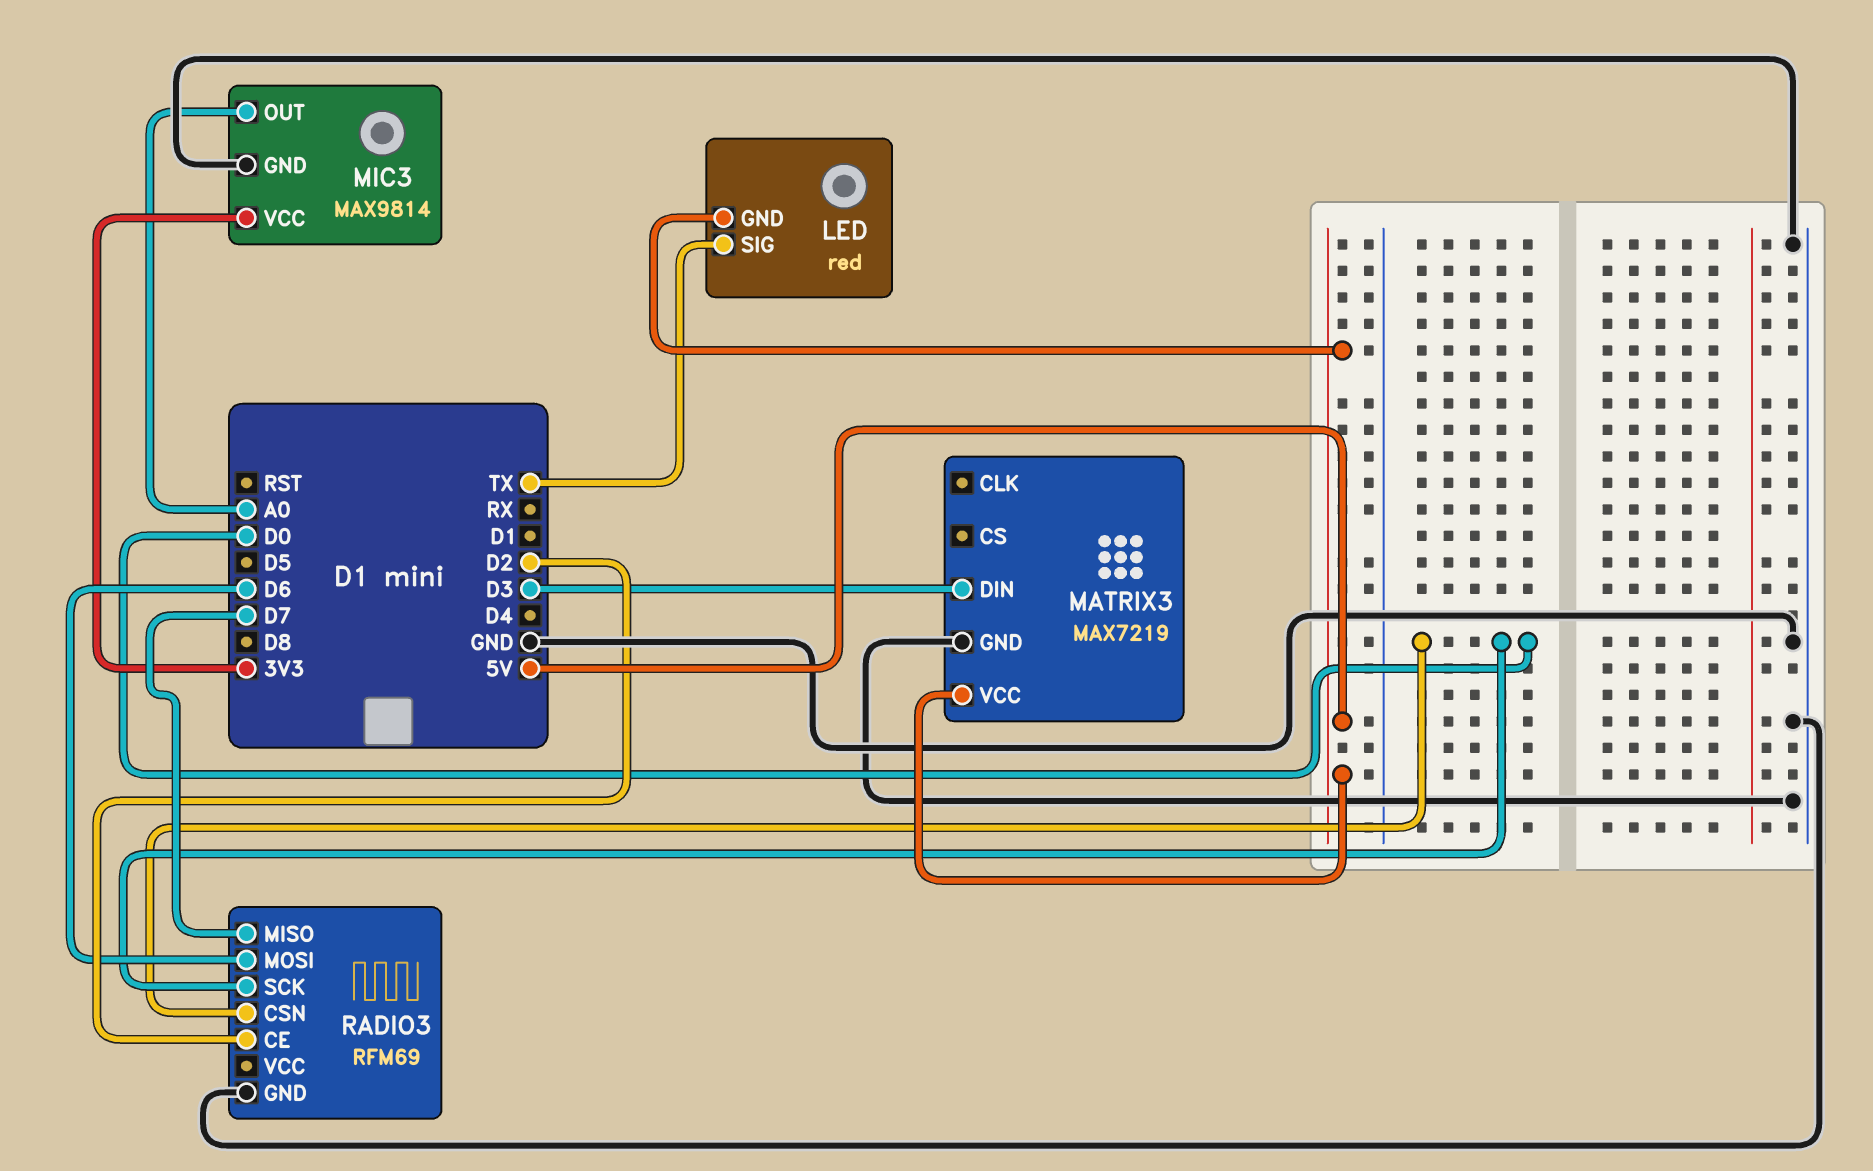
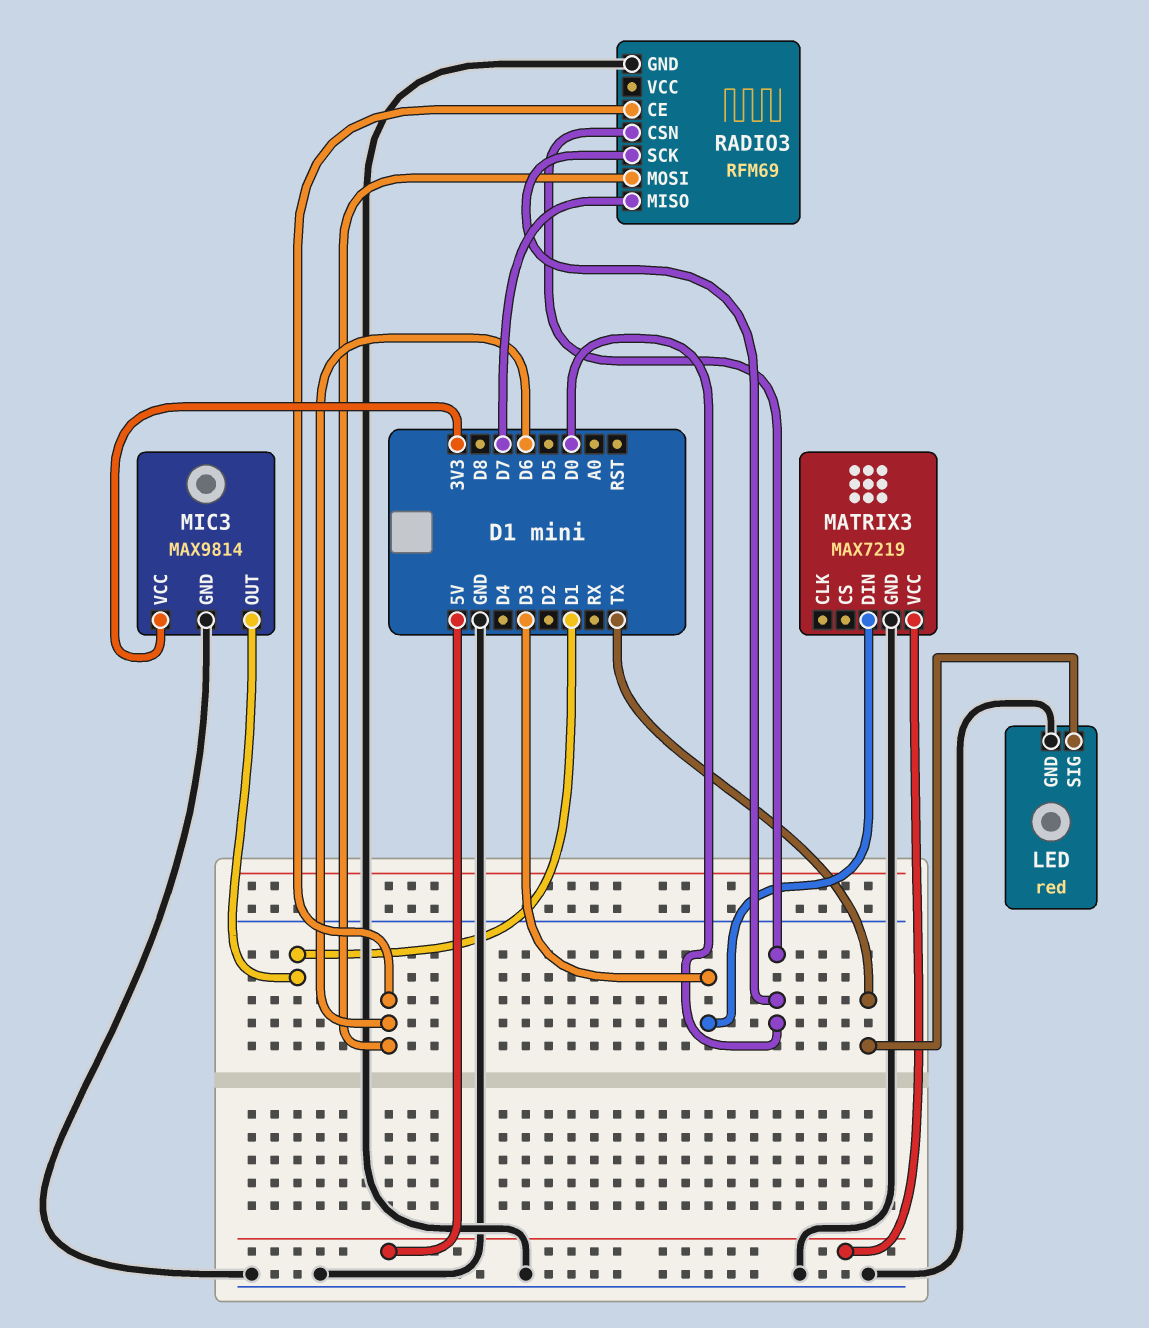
LED pin GND: 5V -> GND
MIC3 pin OUT: A0 -> D1
RADIO3 pin CE: D2 -> D6

